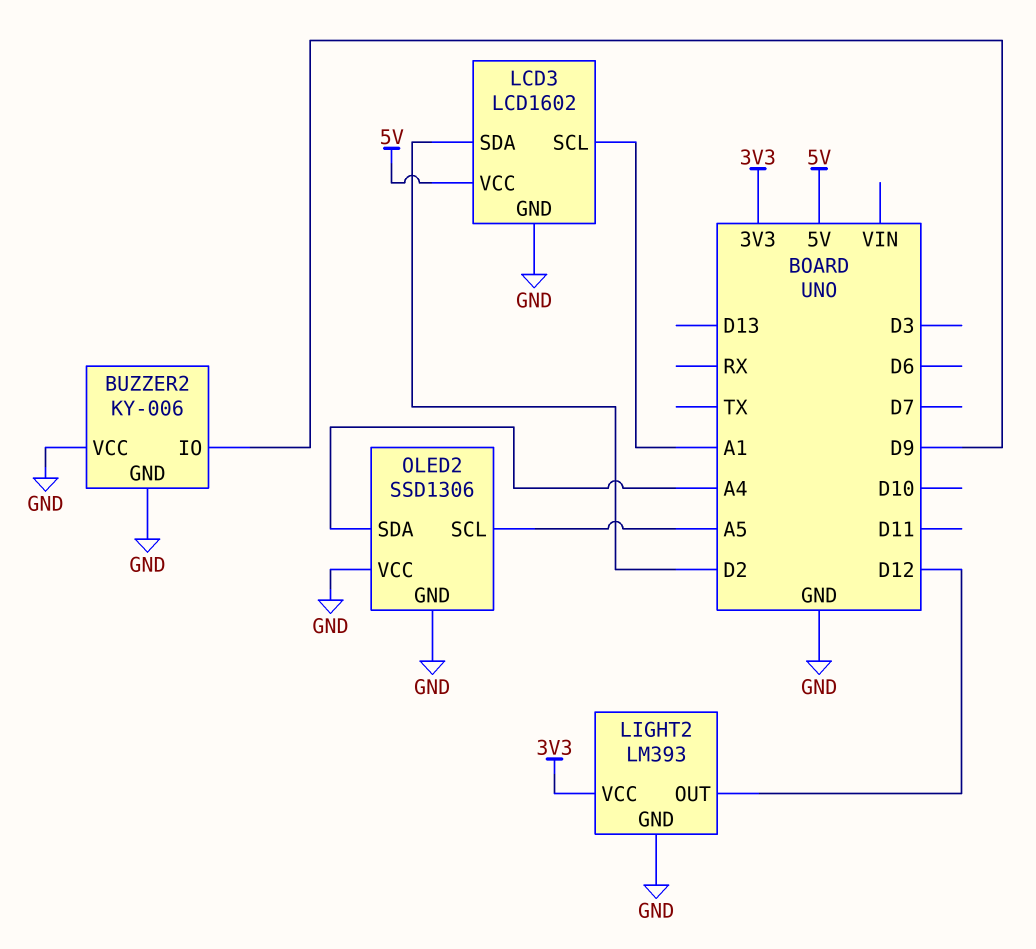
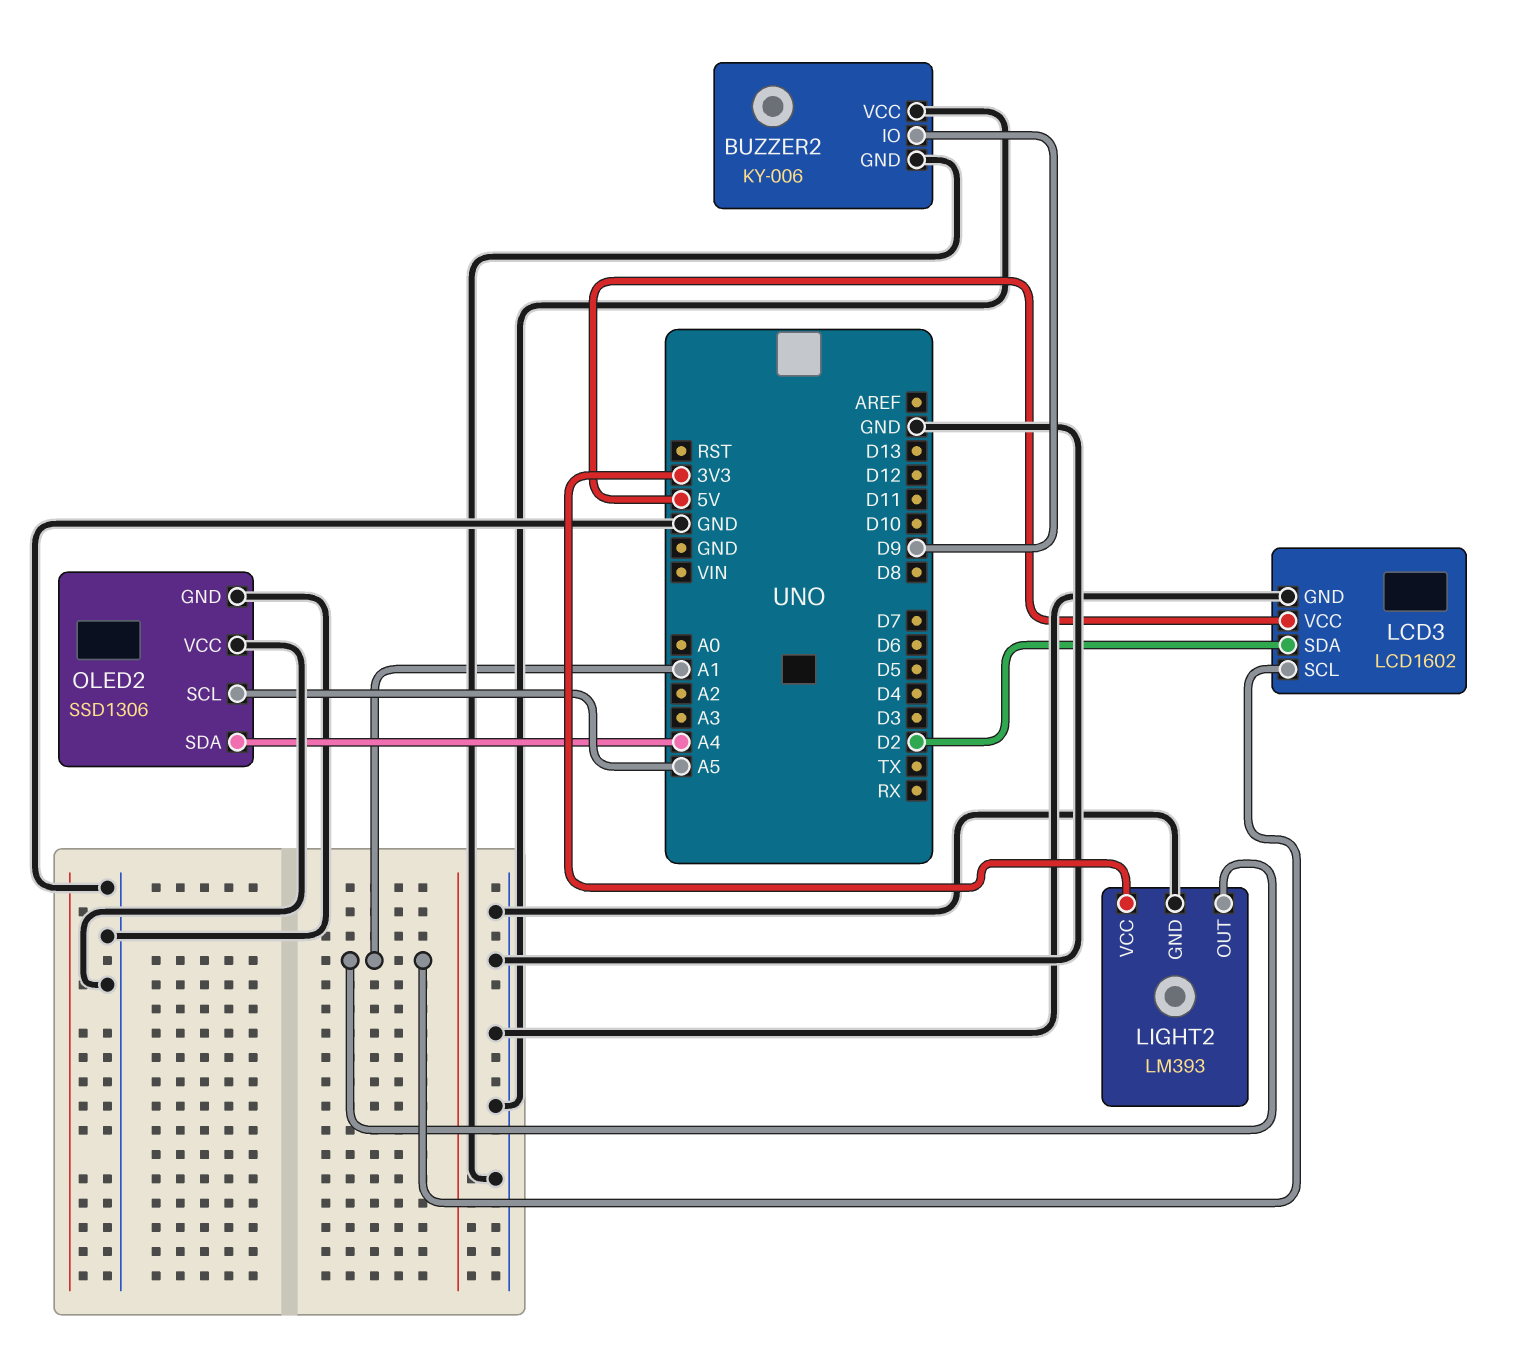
LIGHT2 pin OUT: D12 -> A1

